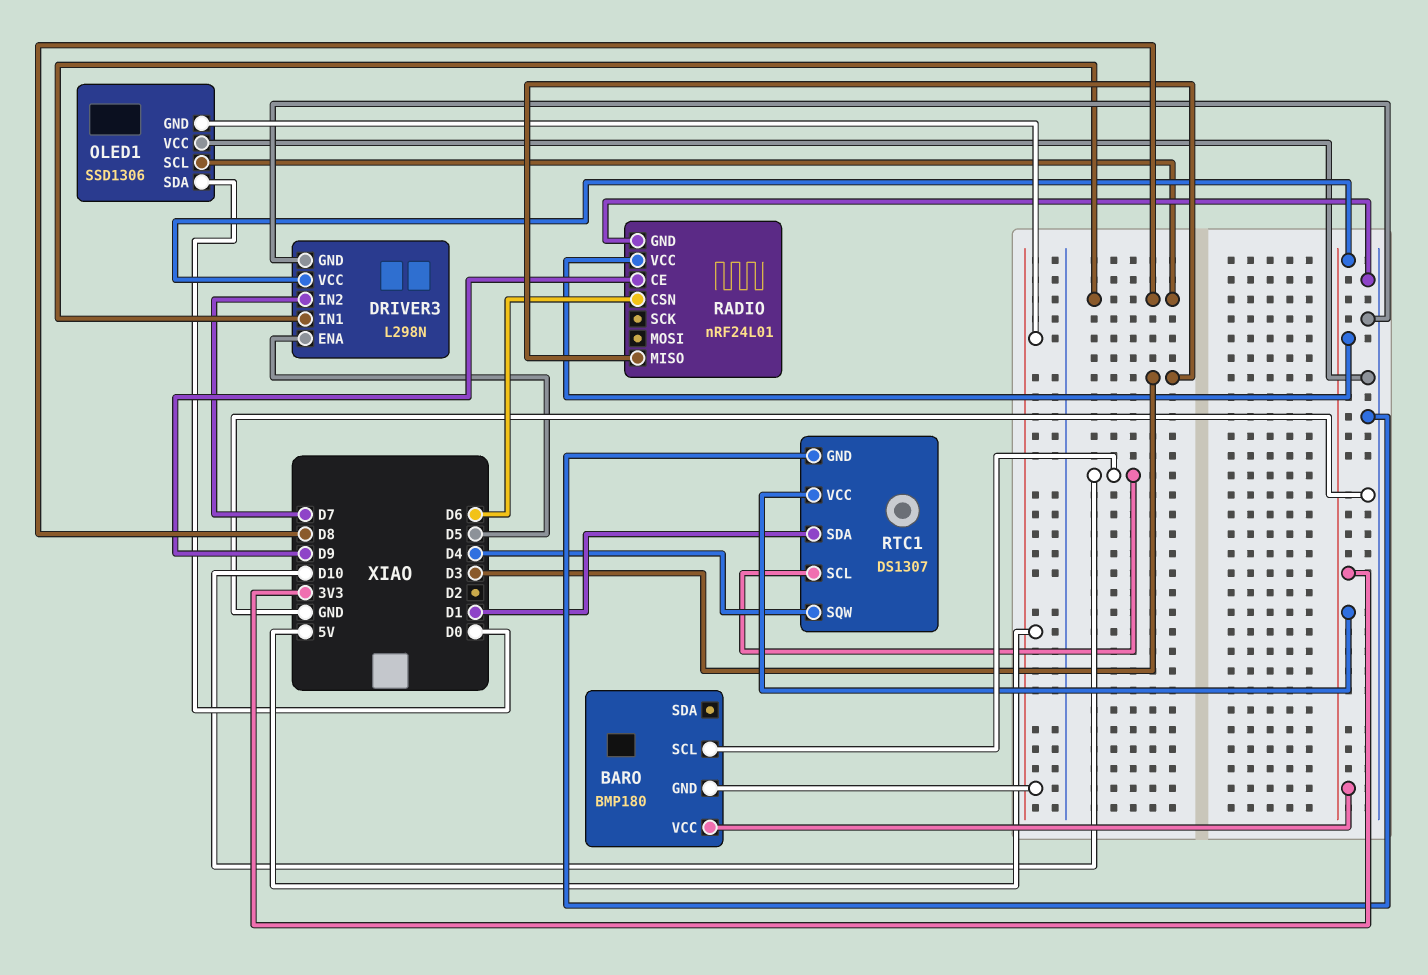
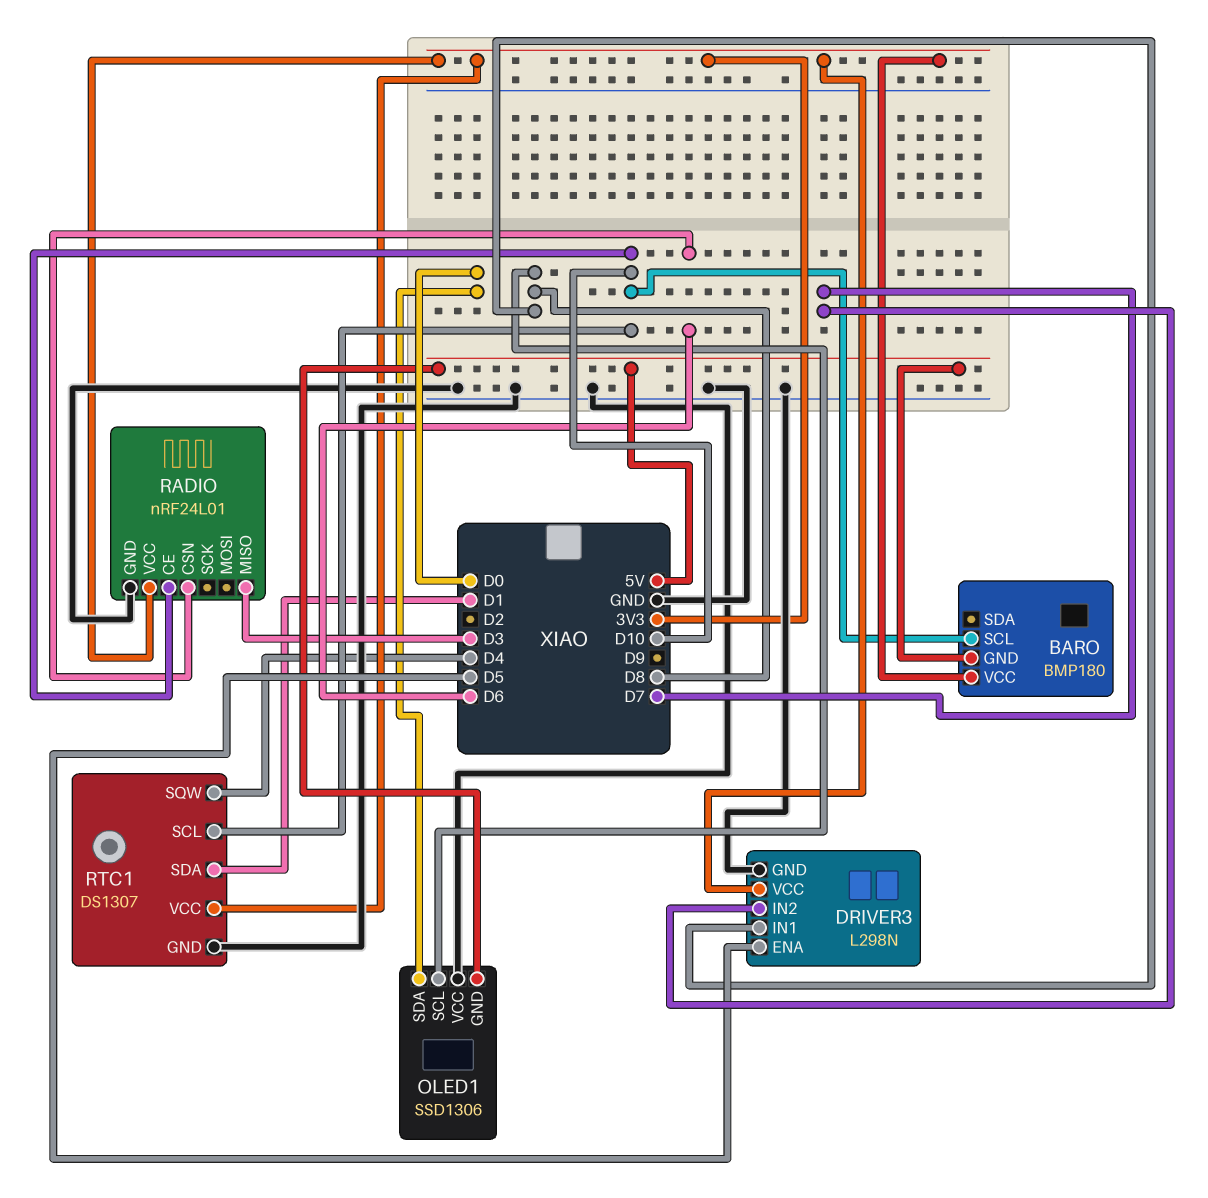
RADIO pin CE: D9 -> D10

